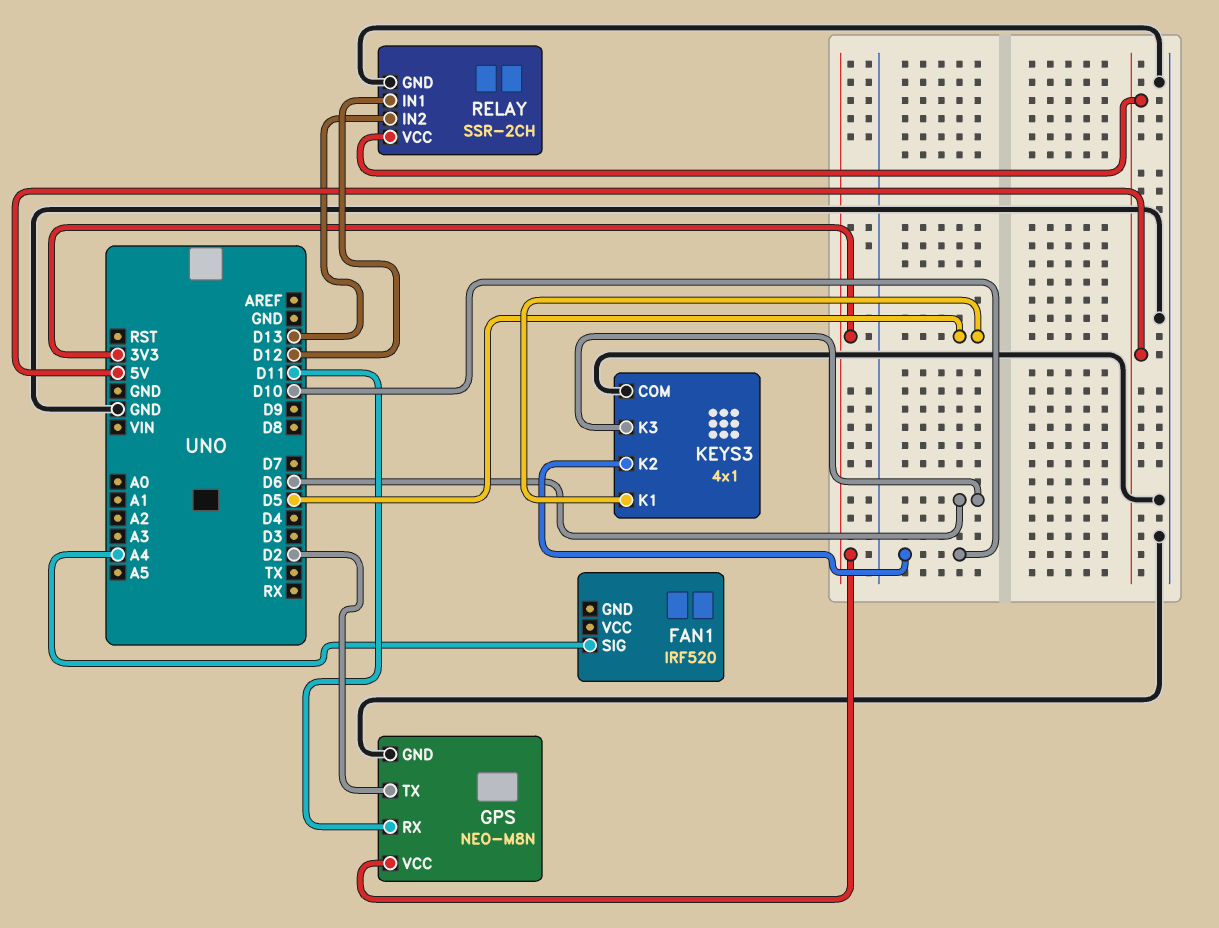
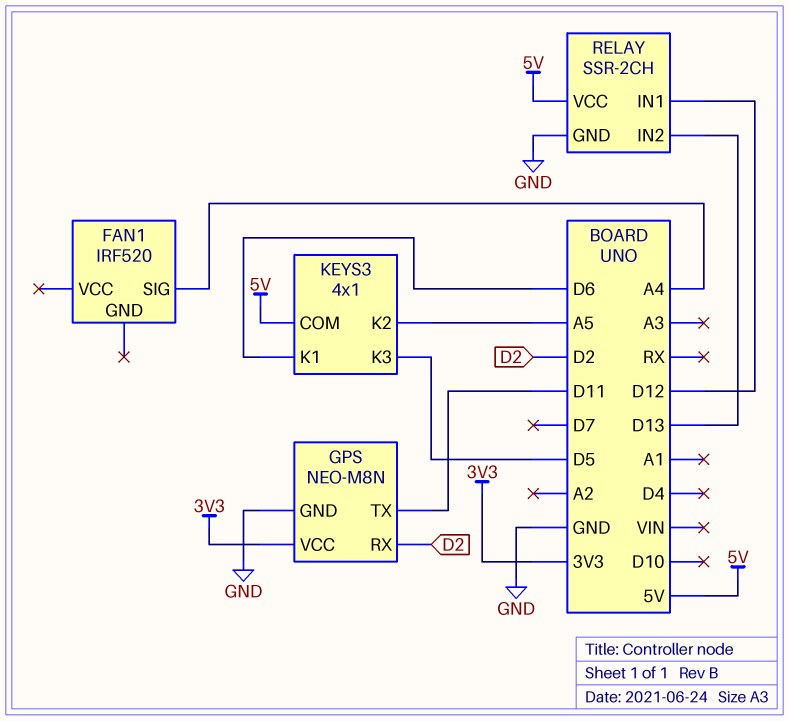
GPS pin RX: D11 -> D2
GPS pin TX: D2 -> D11
KEYS3 pin COM: GND -> 5V
KEYS3 pin K1: D5 -> D6
KEYS3 pin K2: D10 -> A5
KEYS3 pin K3: D6 -> D5

